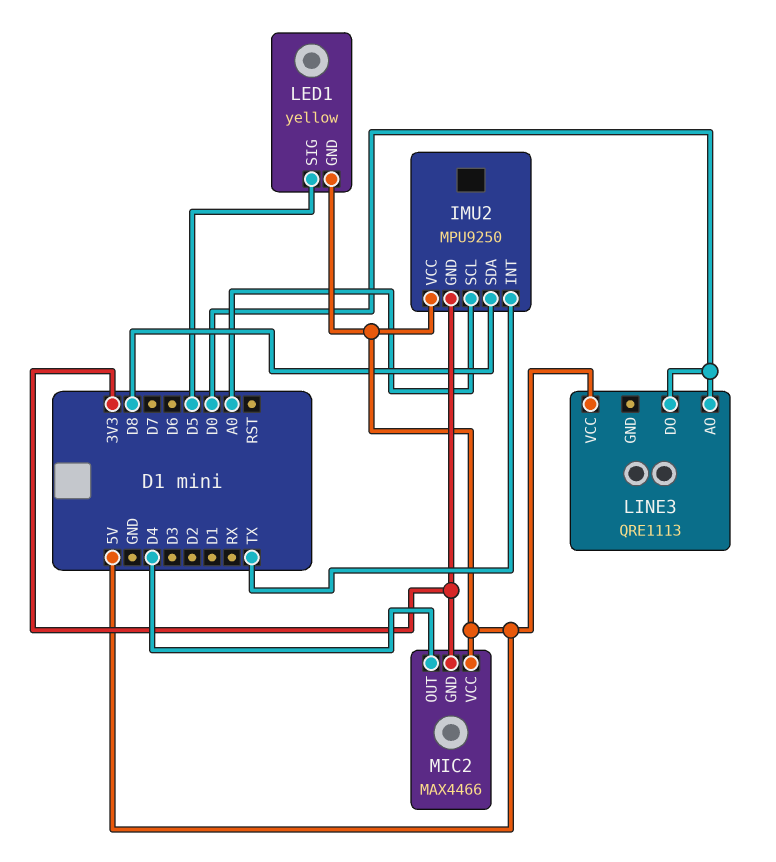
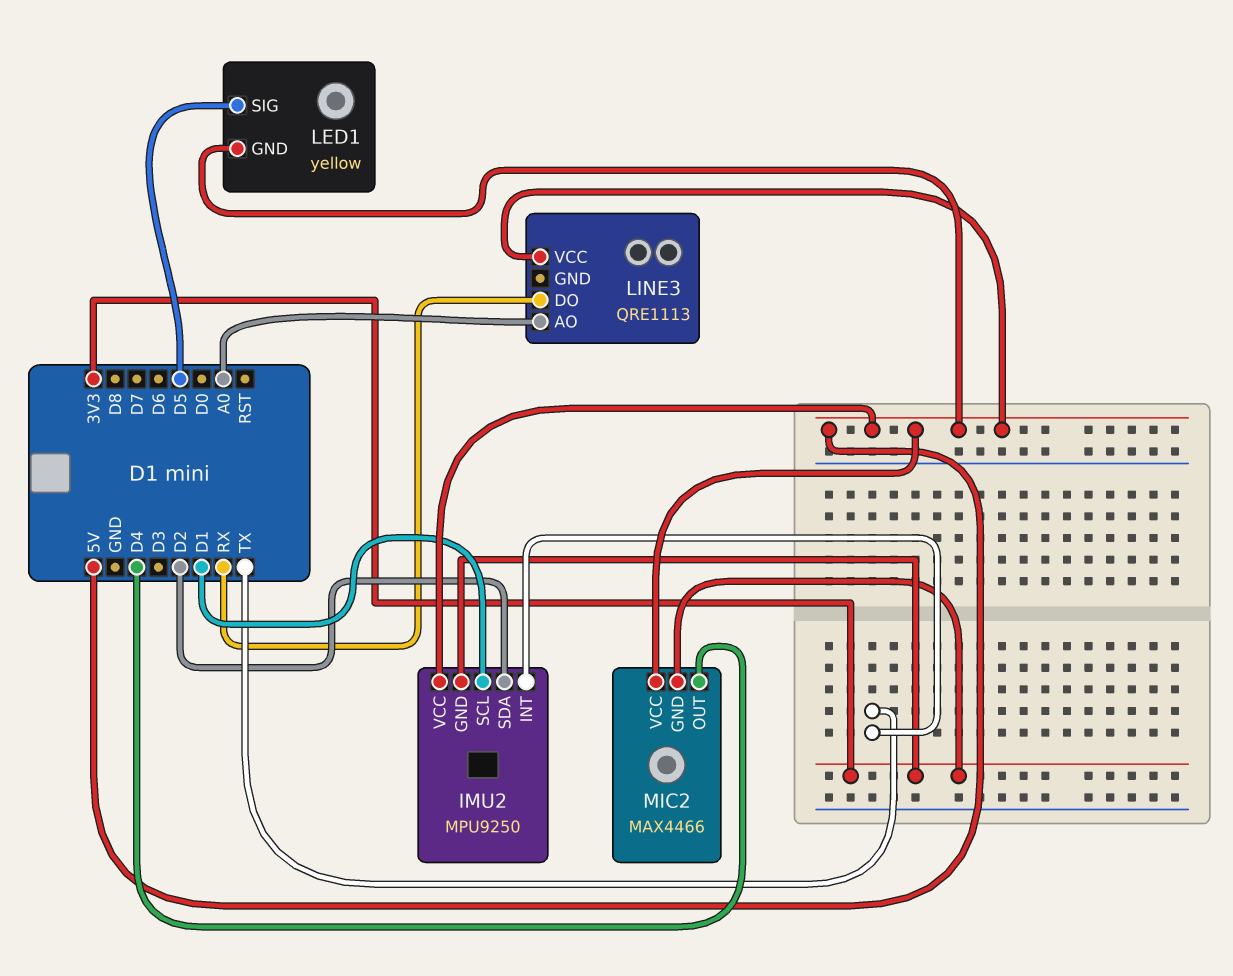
IMU2 pin SCL: A0 -> D1
IMU2 pin SDA: D8 -> D2
LINE3 pin AO: D0 -> A0
LINE3 pin DO: D0 -> RX

